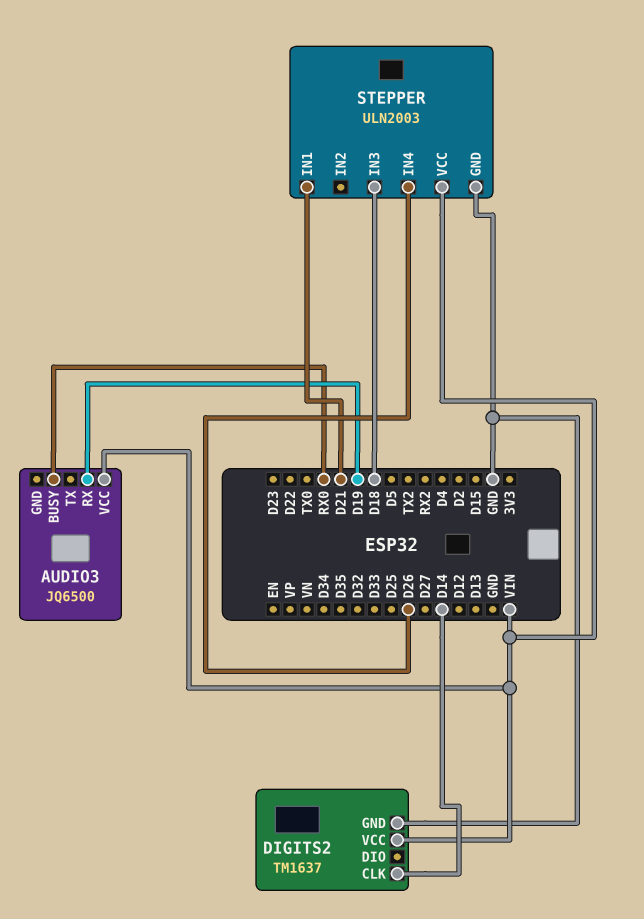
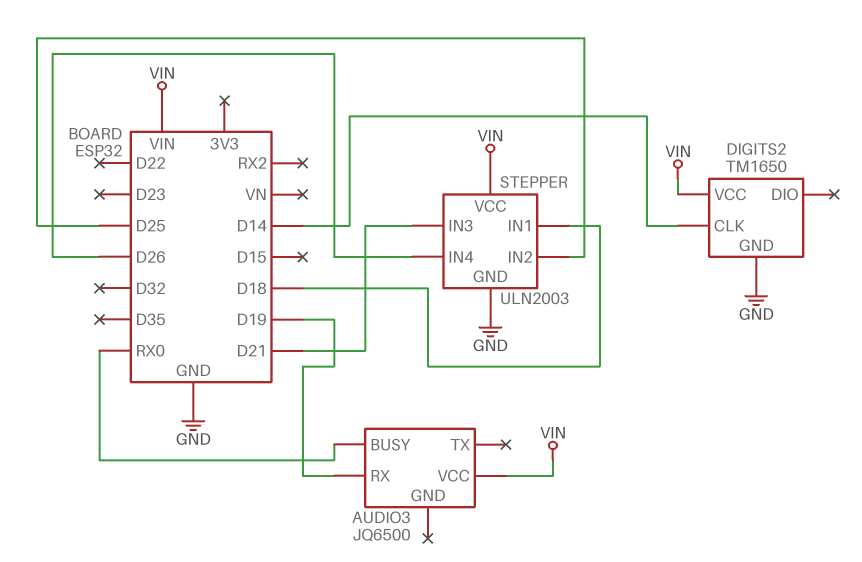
DIGITS2: TM1637 -> TM1650
STEPPER pin IN1: D21 -> D18
STEPPER pin IN2: none -> D25
STEPPER pin IN3: D18 -> D21

